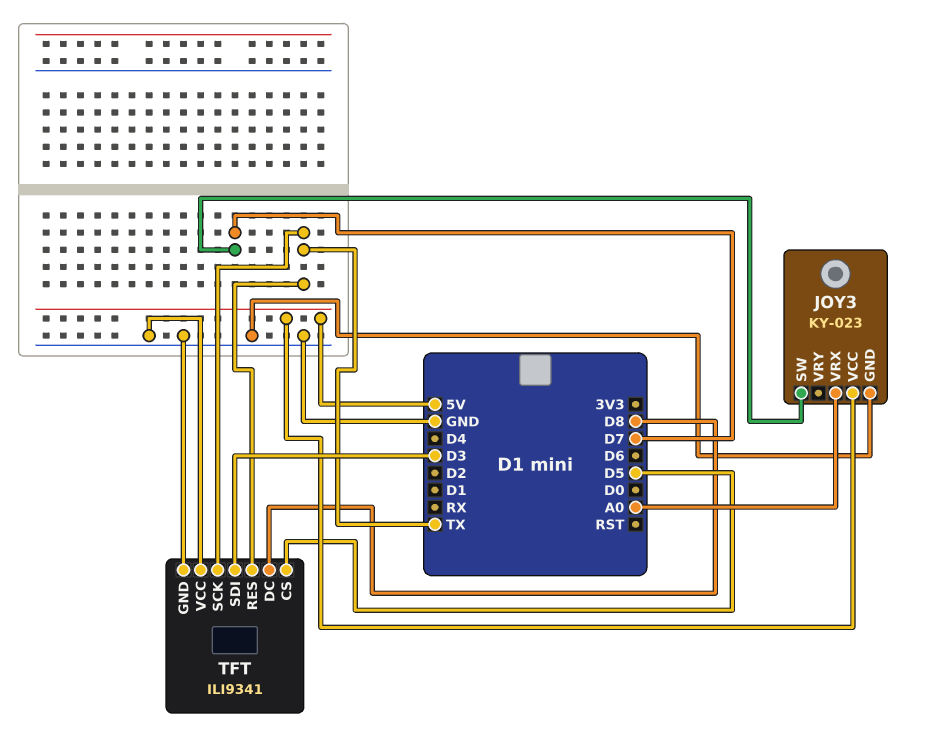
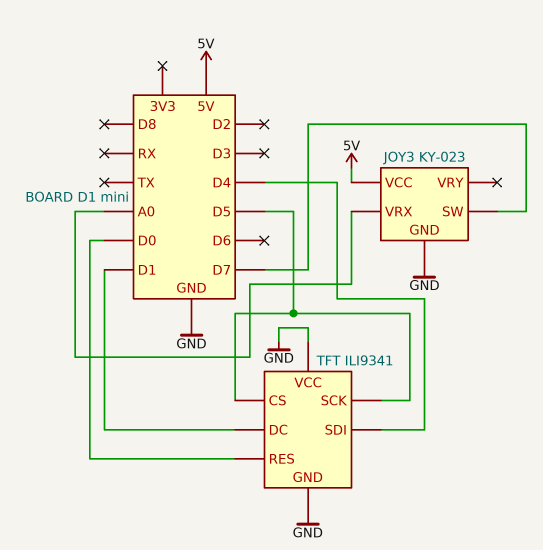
TFT pin DC: D8 -> D1
TFT pin RES: TX -> D0
TFT pin SCK: TX -> D5
TFT pin SDI: D3 -> D4

